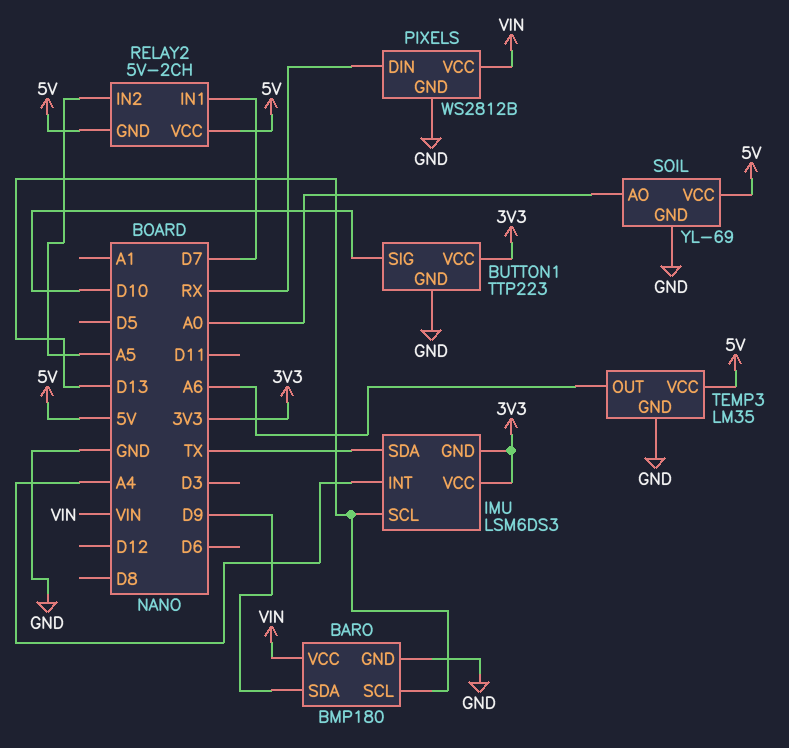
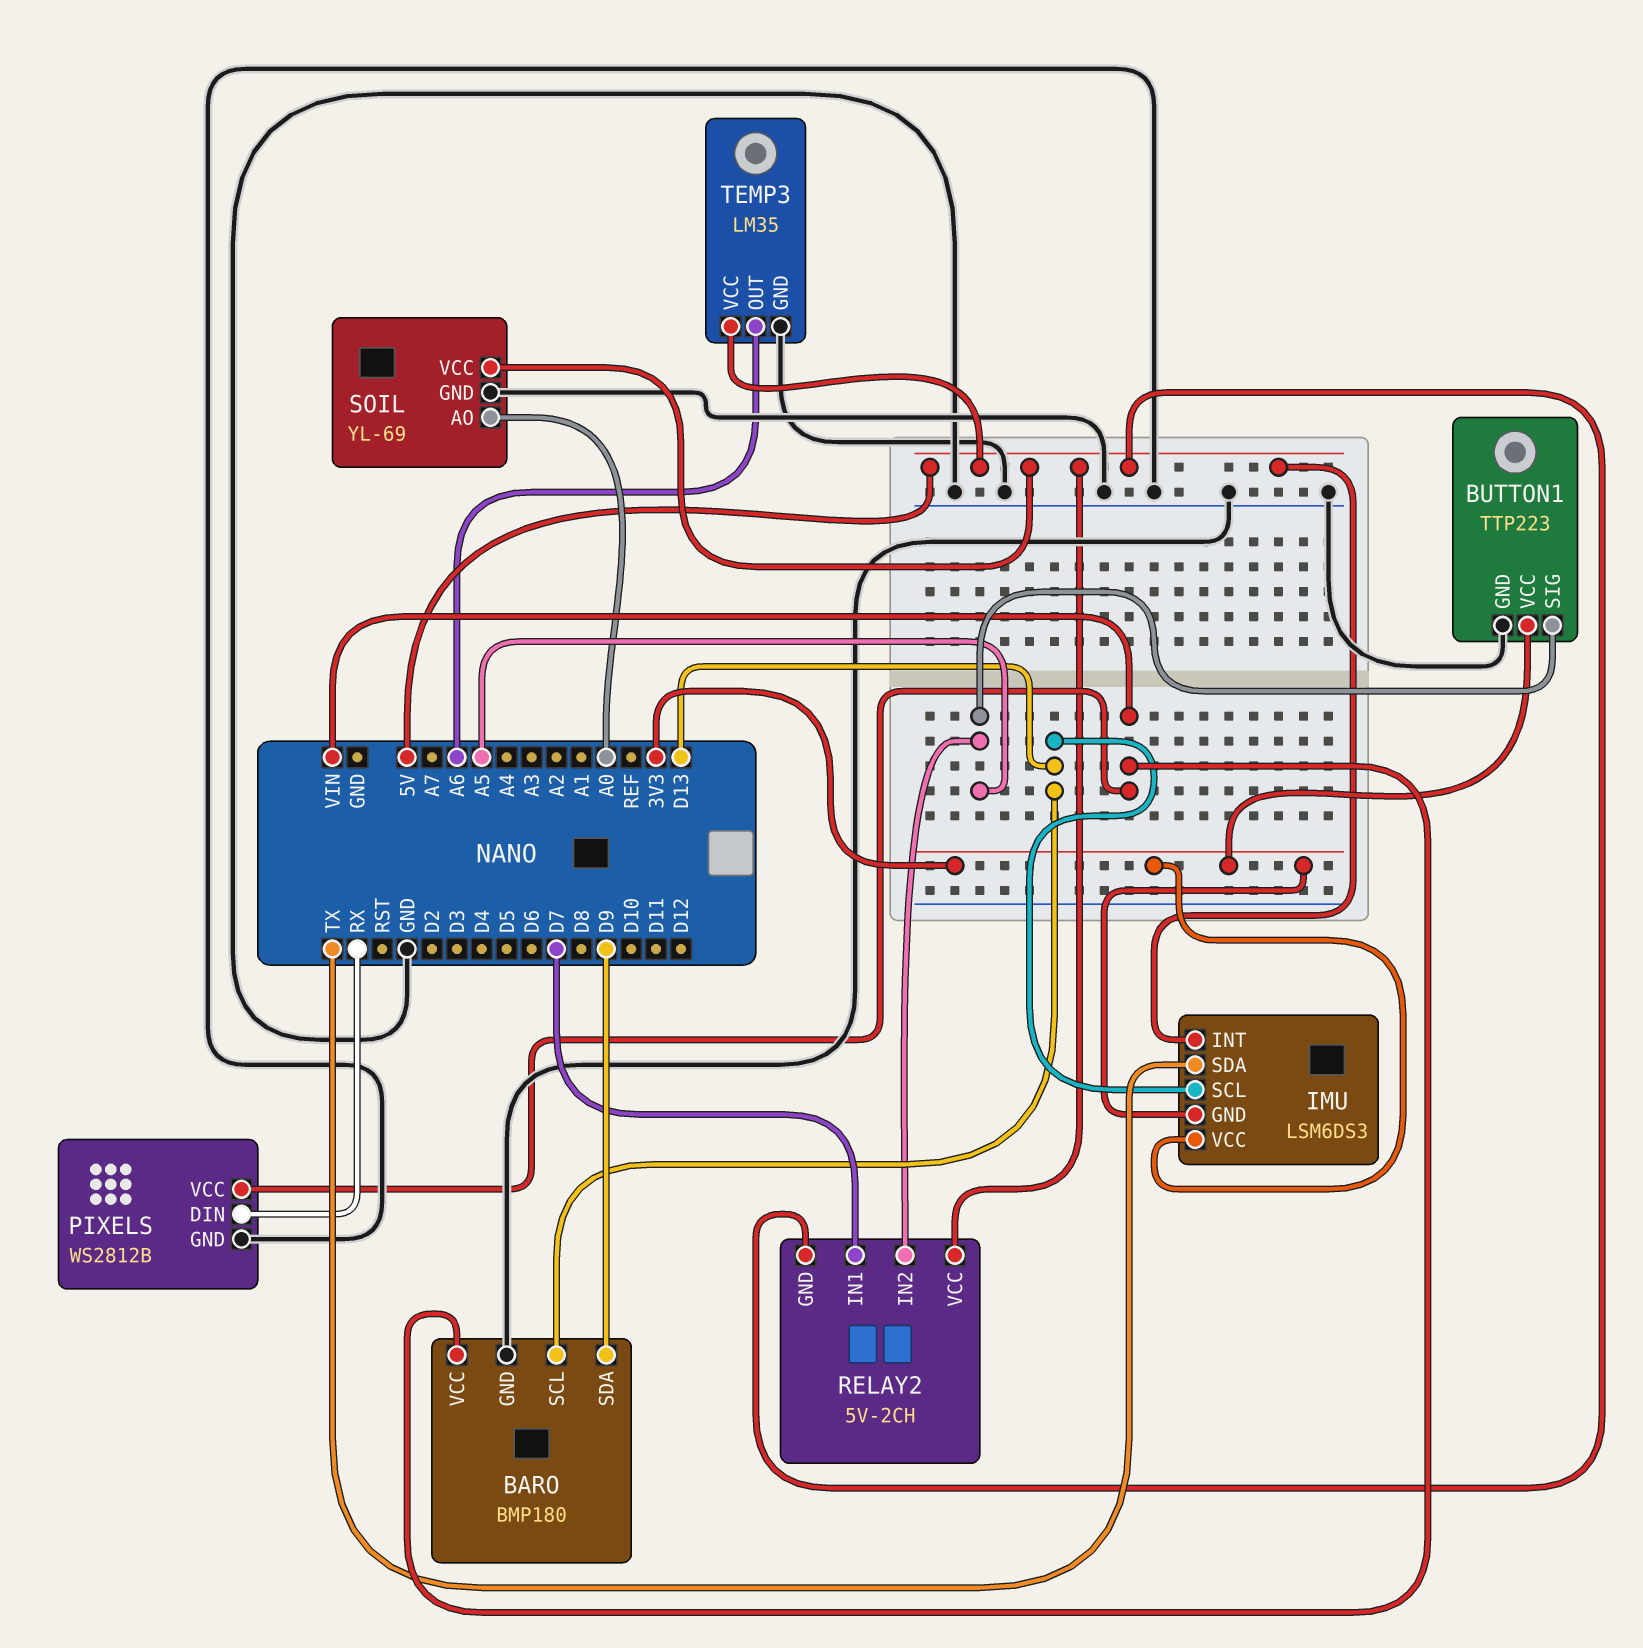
BUTTON1 pin SIG: D10 -> A5
IMU pin INT: A4 -> 5V

